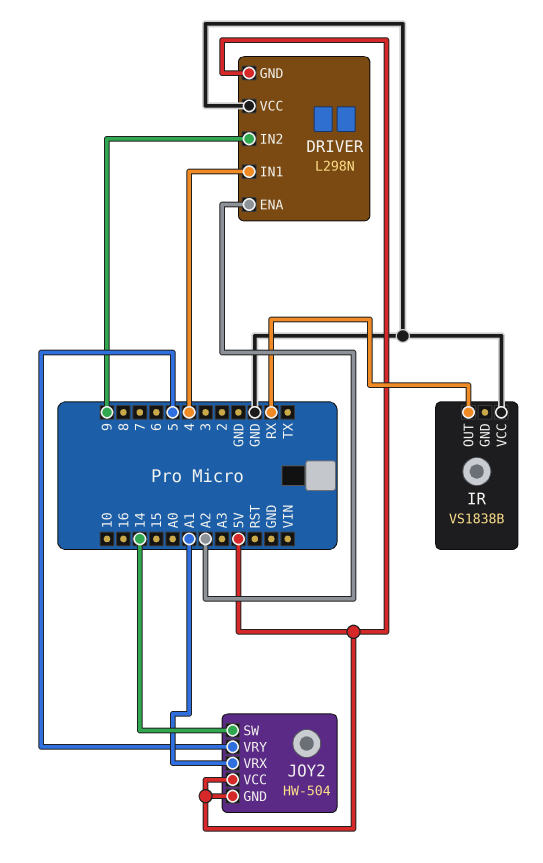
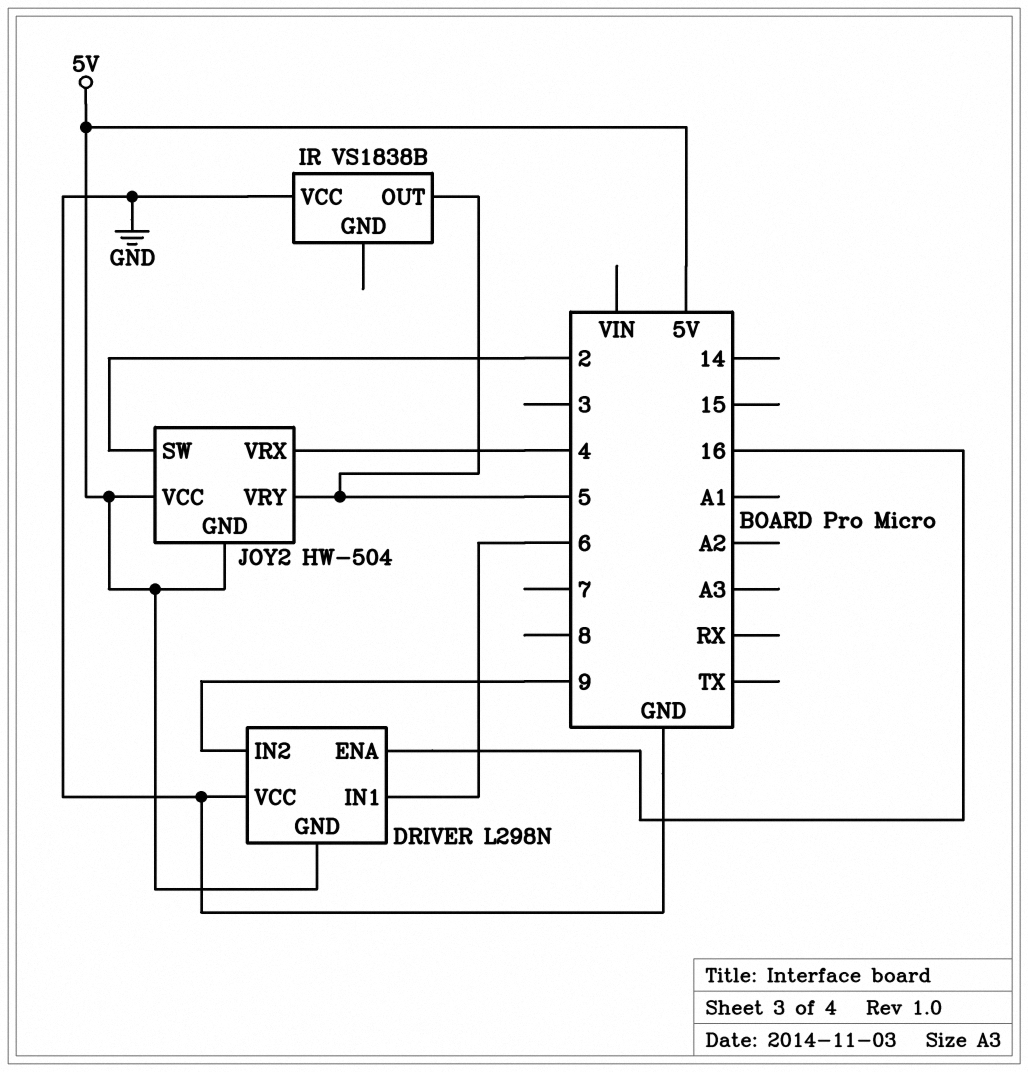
DRIVER pin ENA: A2 -> 16
DRIVER pin IN1: 4 -> 6
IR pin OUT: RX -> 5
JOY2 pin SW: 14 -> 2
JOY2 pin VRX: A1 -> 4

